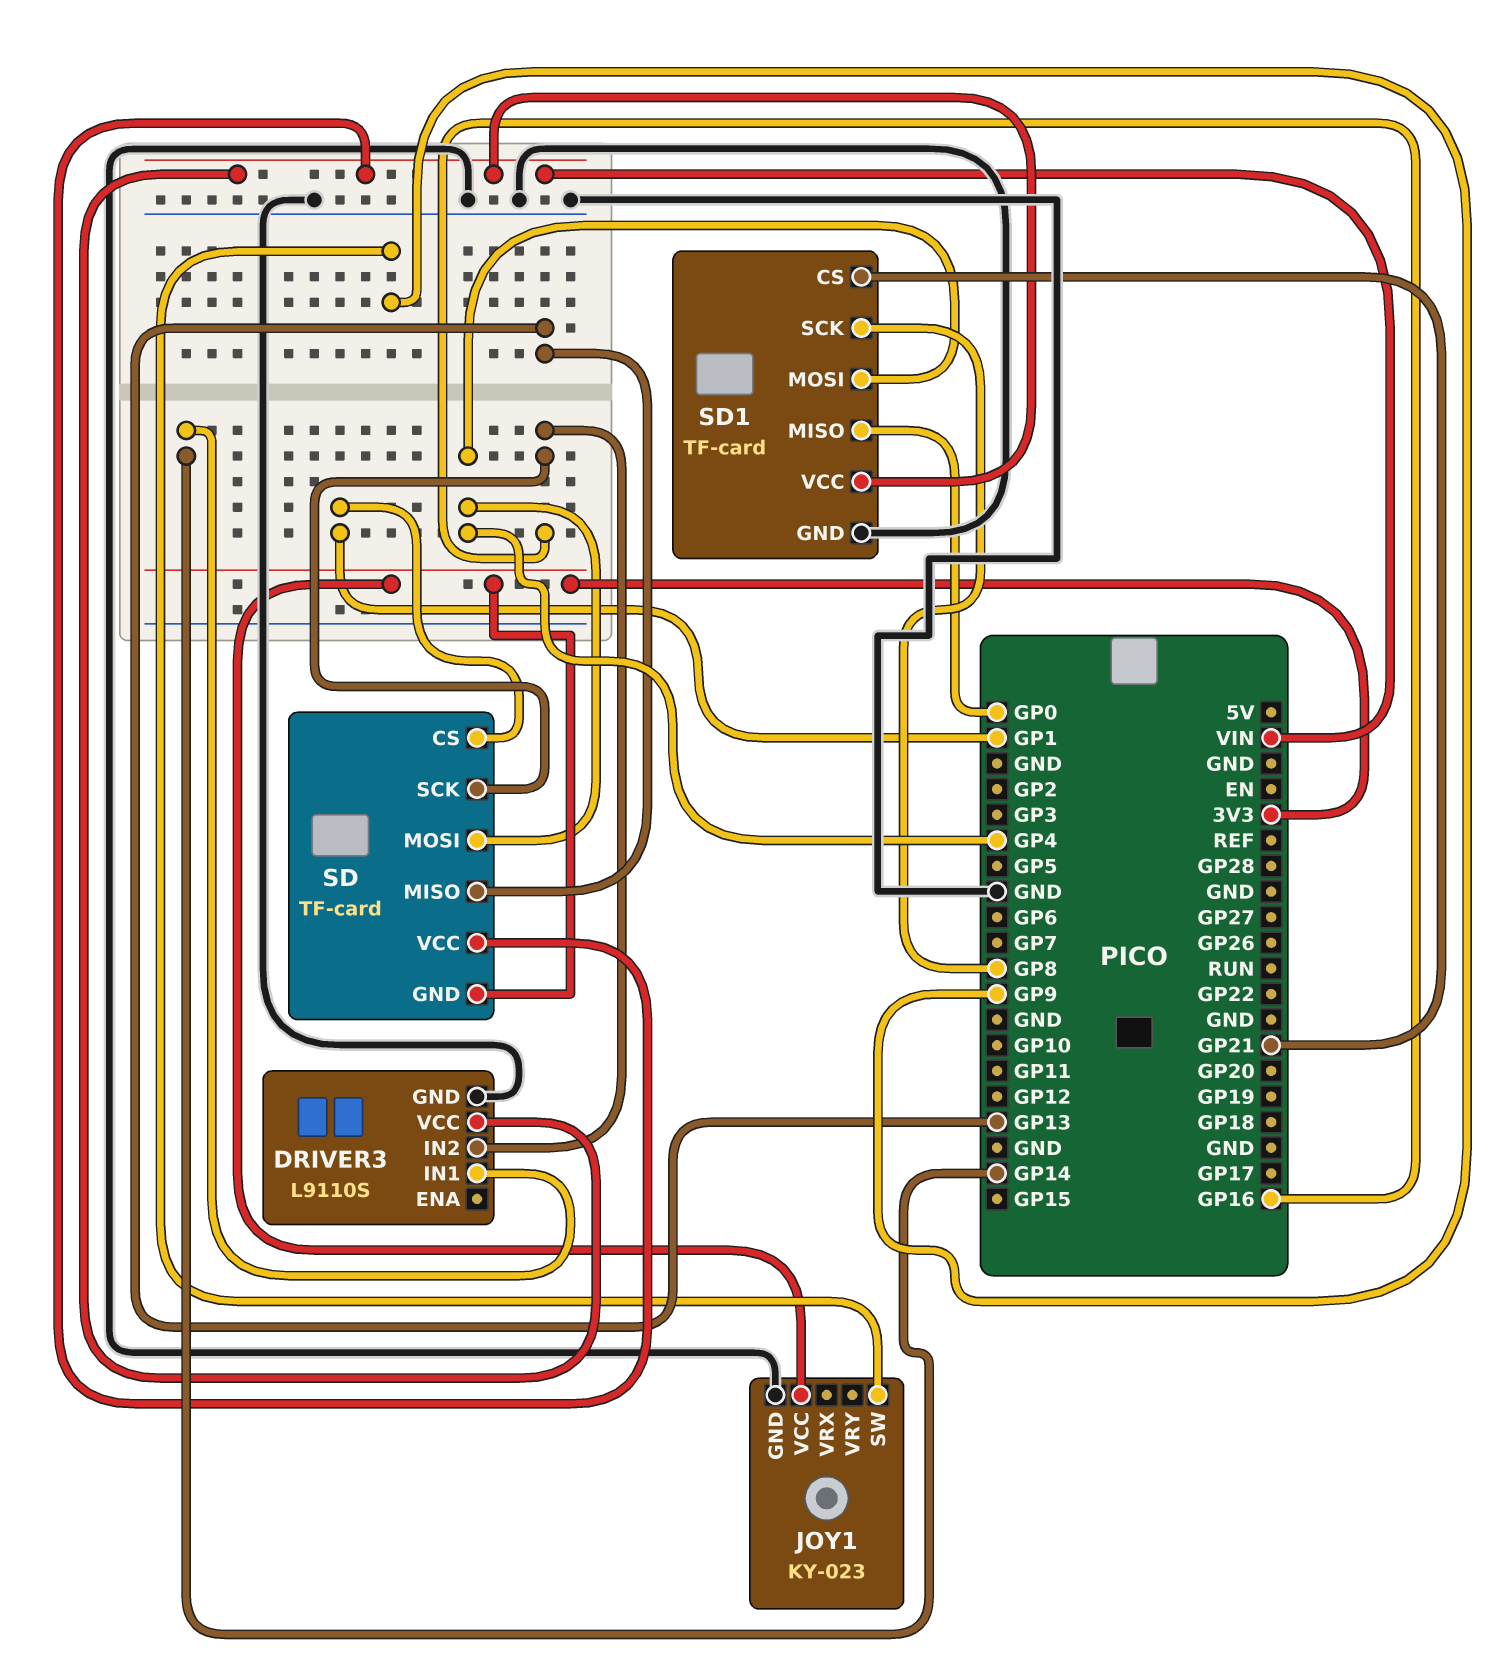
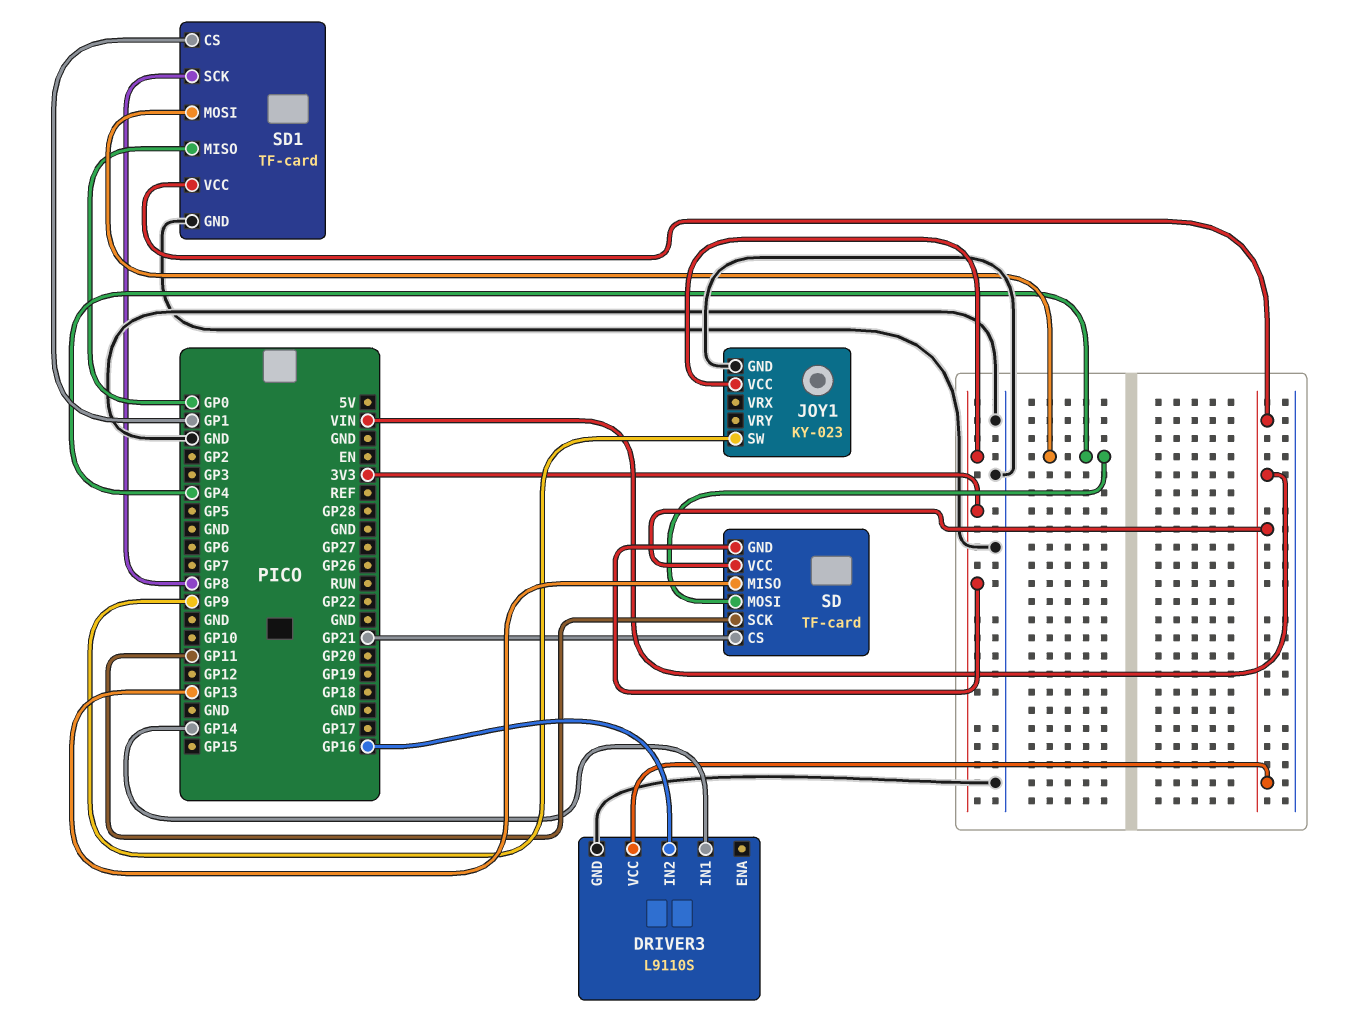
SD pin CS: GP1 -> GP21
SD pin SCK: GP16 -> GP11
SD1 pin CS: GP21 -> GP1

